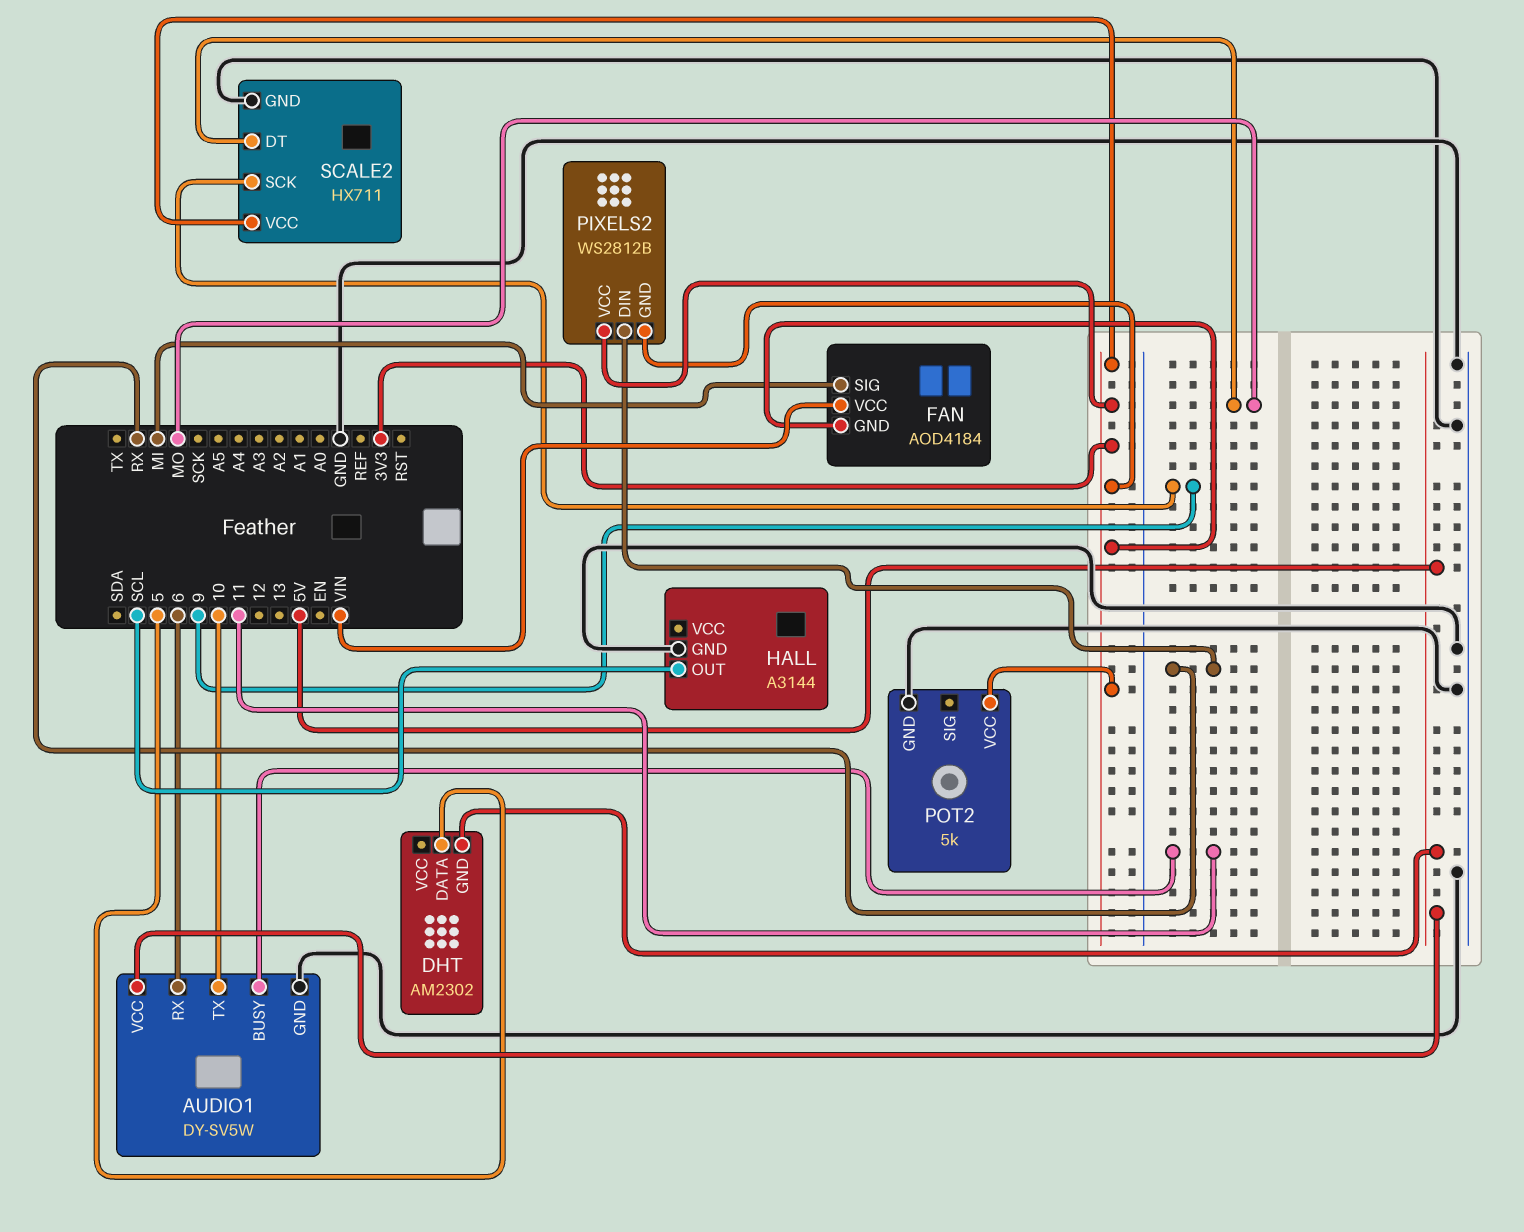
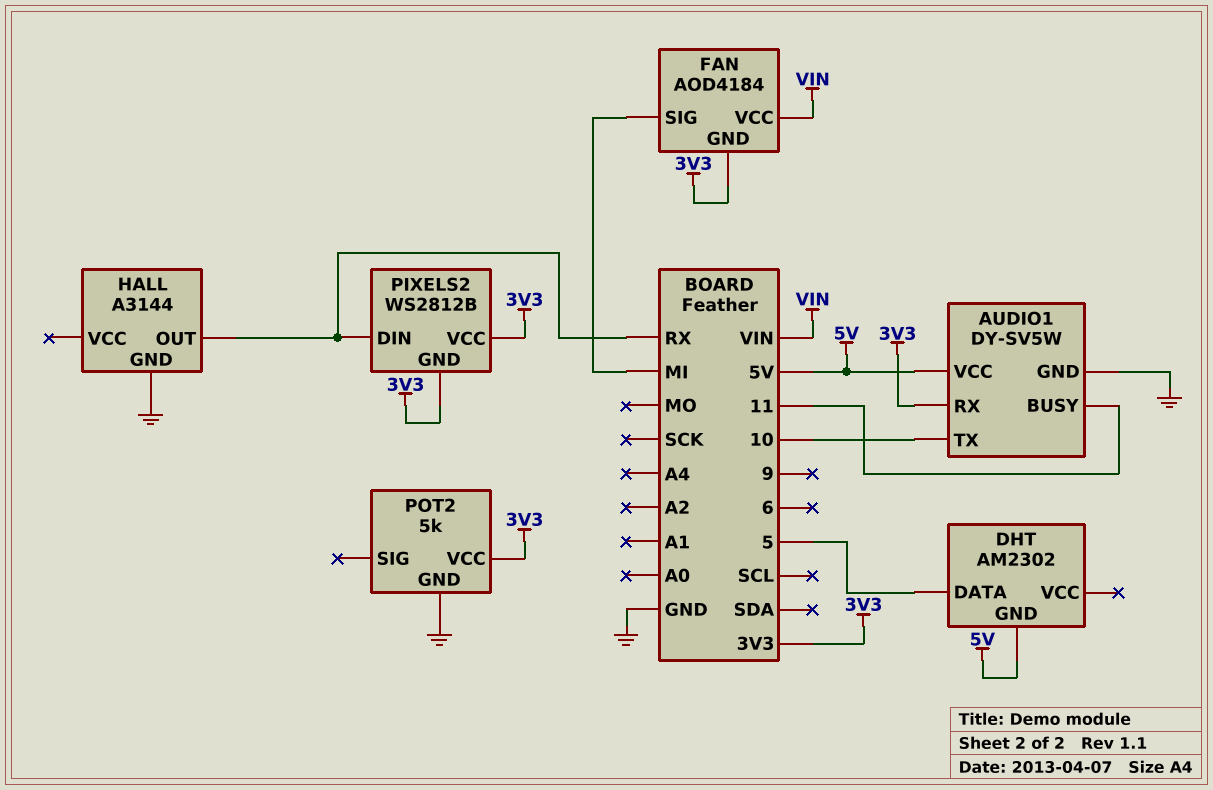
AUDIO1 pin RX: 6 -> 3V3
HALL pin OUT: SCL -> RX
SCALE2: HX711 -> none
SCALE2 pin DT: MO -> none
SCALE2 pin GND: GND -> none
SCALE2 pin SCK: 9 -> none
SCALE2 pin VCC: 3V3 -> none

